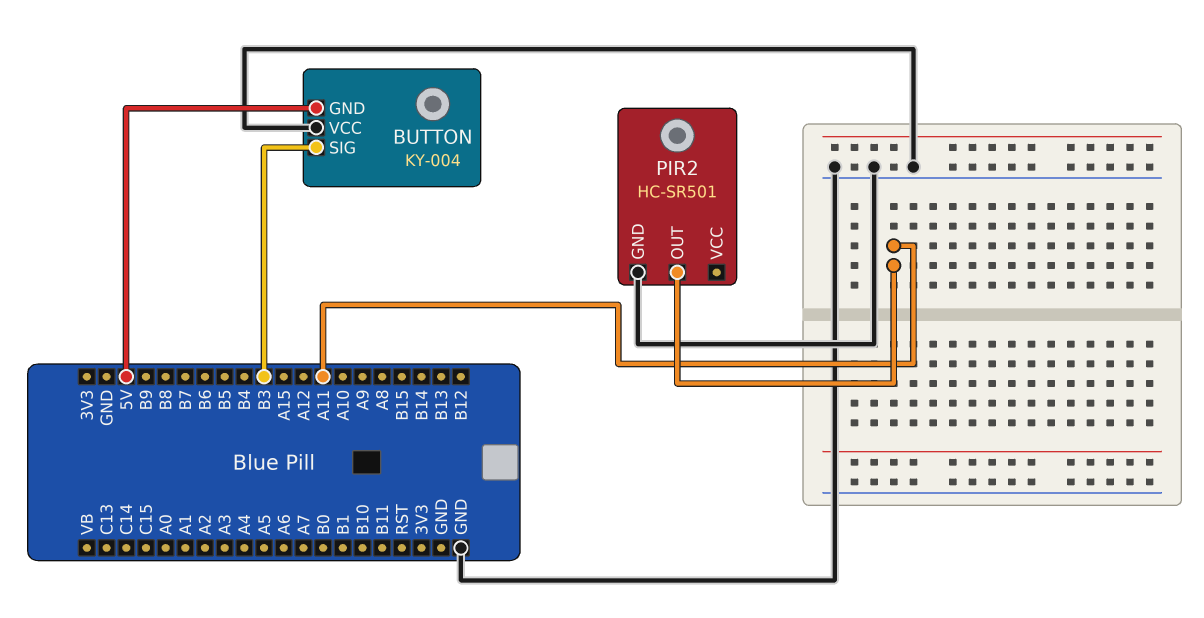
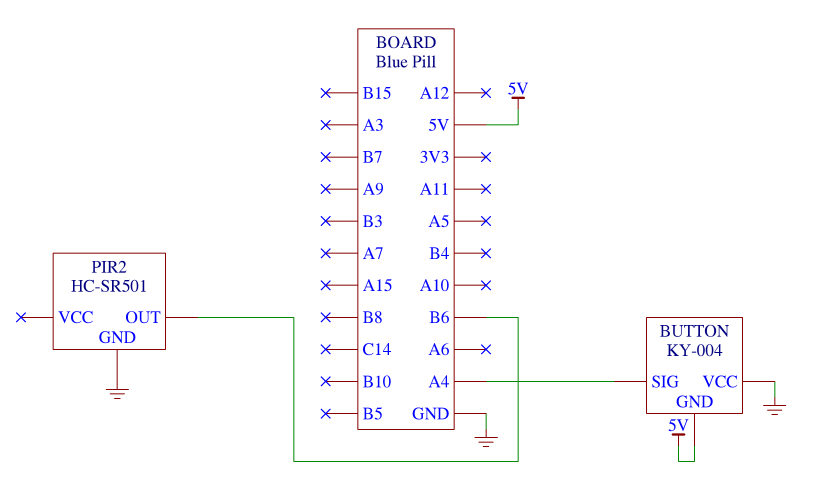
BUTTON pin SIG: B3 -> A4
PIR2 pin OUT: A11 -> B6

